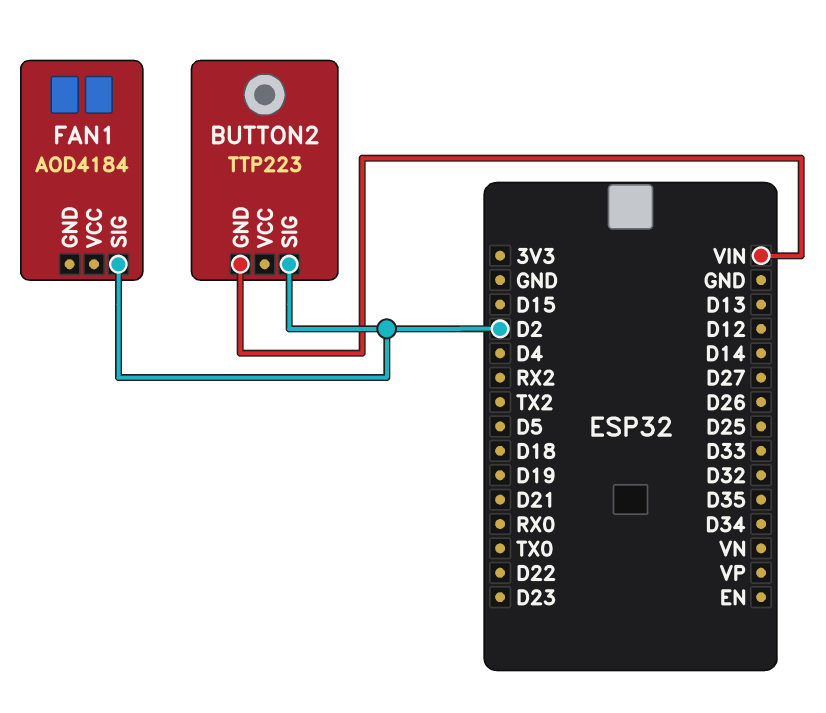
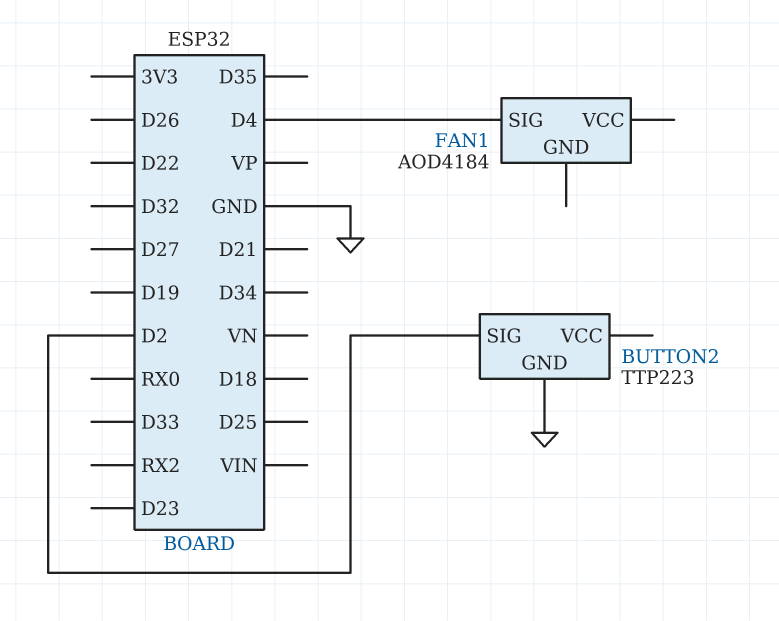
BUTTON2 pin GND: VIN -> GND
FAN1 pin SIG: D2 -> D4

